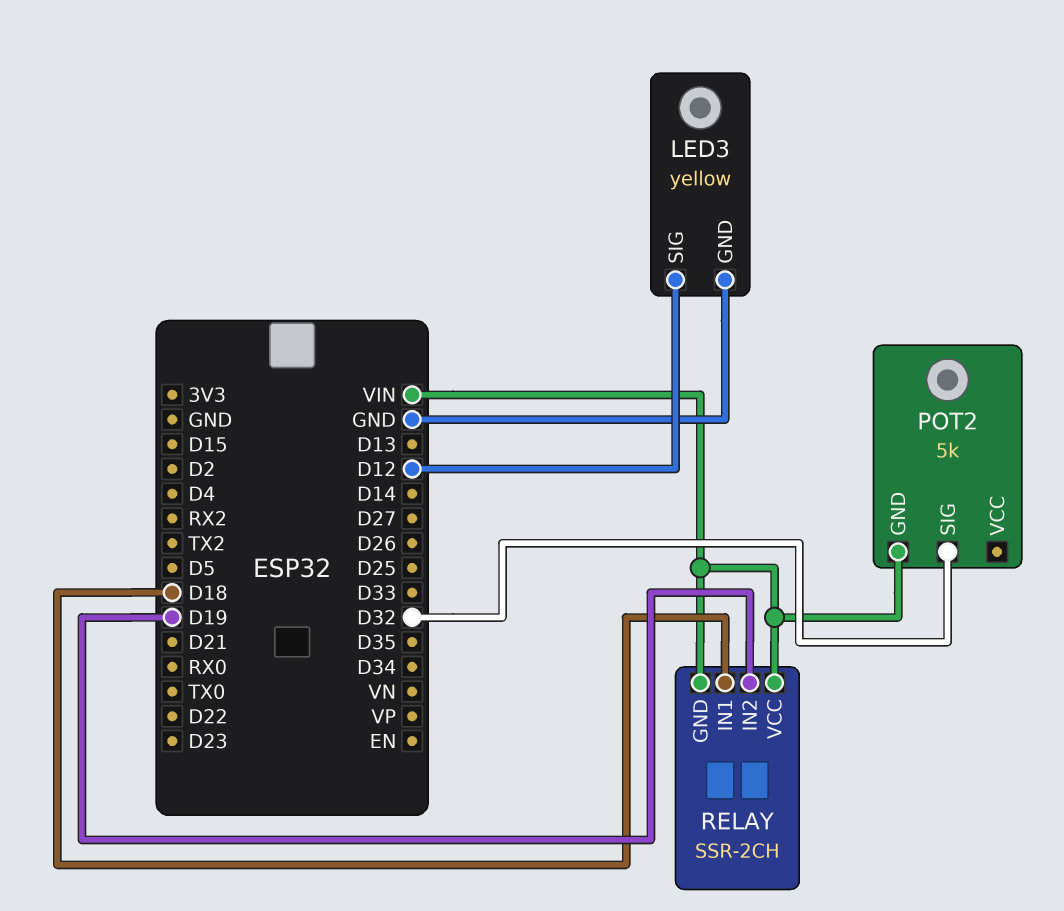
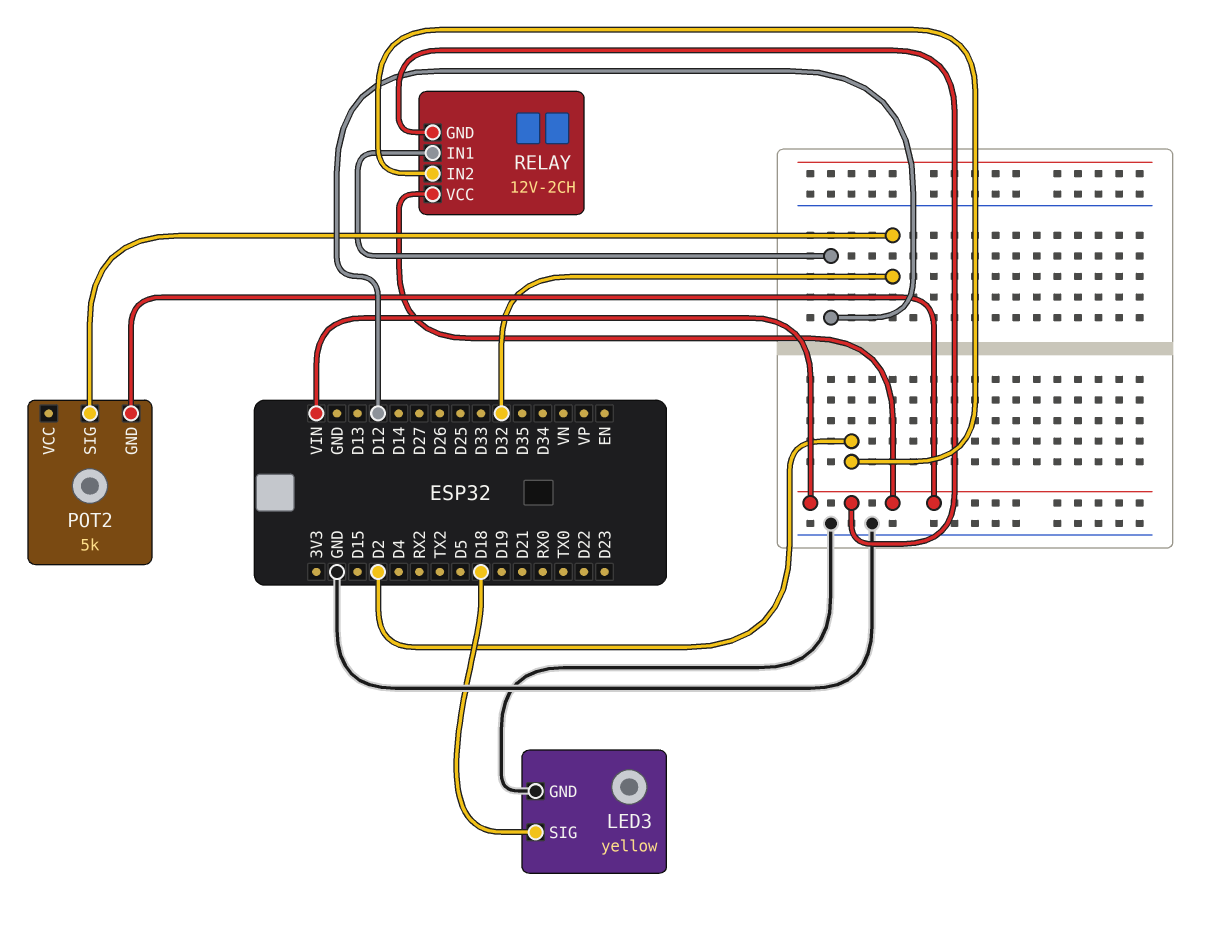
LED3 pin SIG: D12 -> D18
RELAY: SSR-2CH -> 12V-2CH
RELAY pin IN1: D18 -> D12
RELAY pin IN2: D19 -> D2

